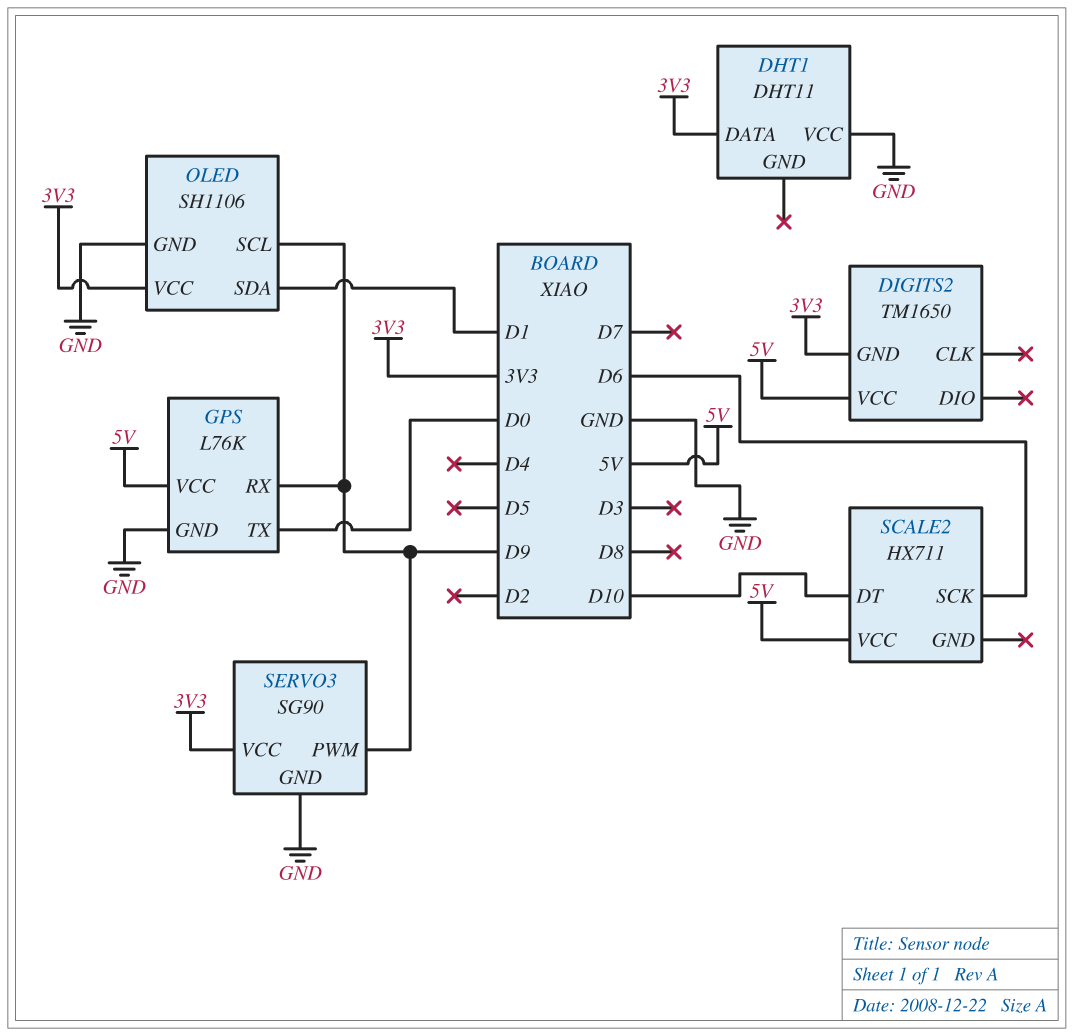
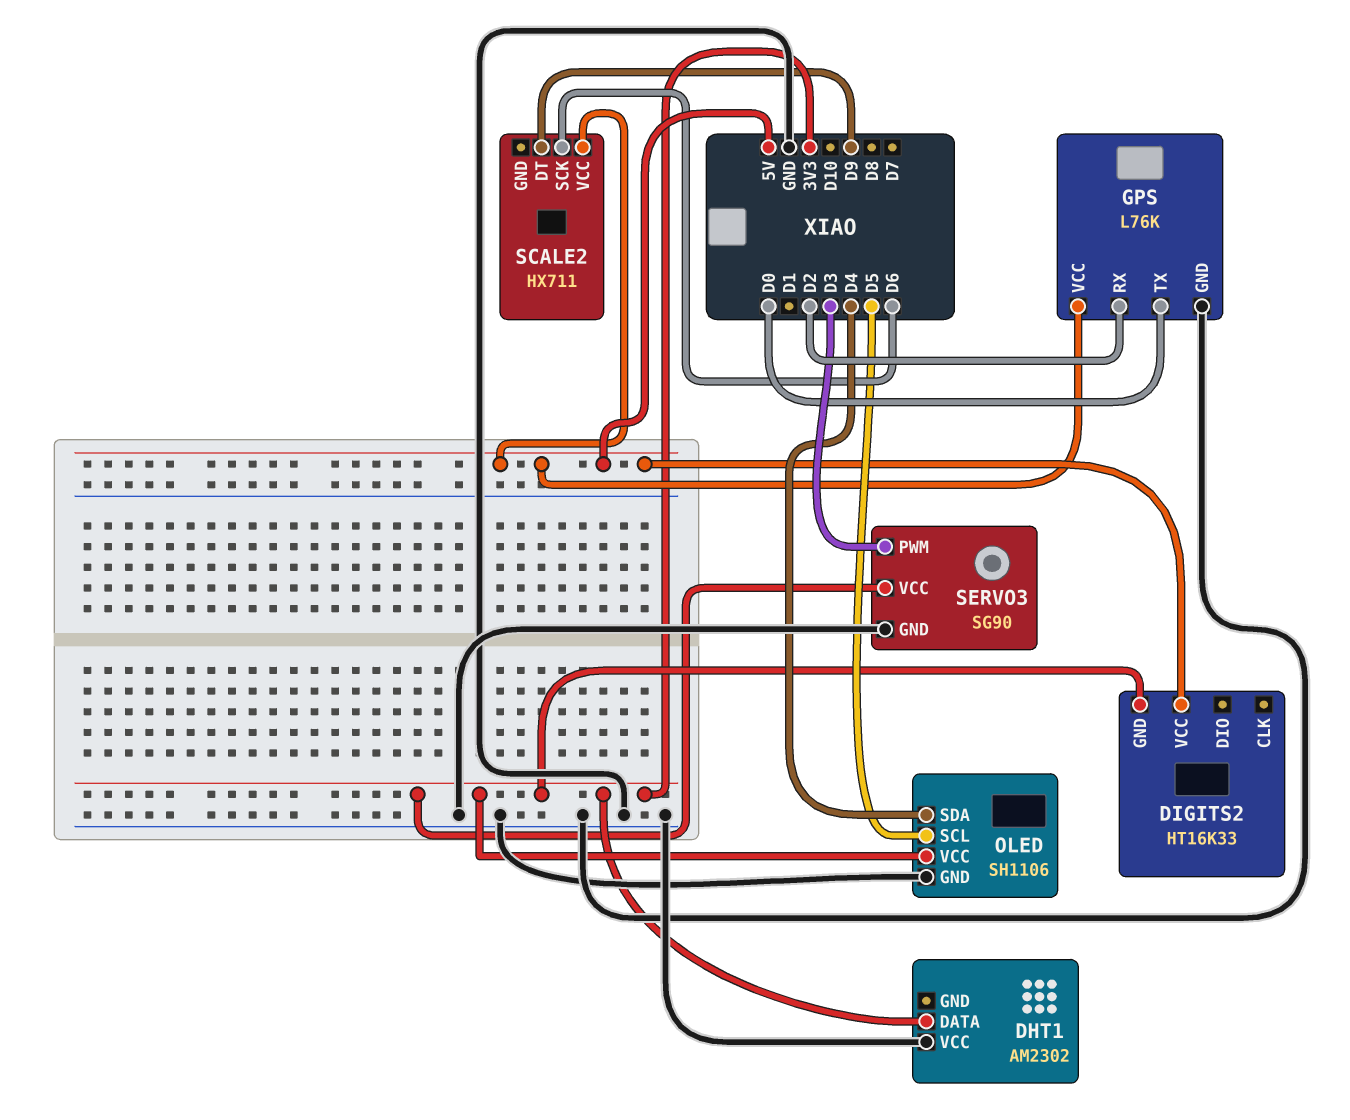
DHT1: DHT11 -> AM2302
DIGITS2: TM1650 -> HT16K33
GPS pin RX: D9 -> D2
OLED pin SCL: D9 -> D5
OLED pin SDA: D1 -> D4
SCALE2 pin DT: D10 -> D9
SERVO3 pin PWM: D9 -> D3

